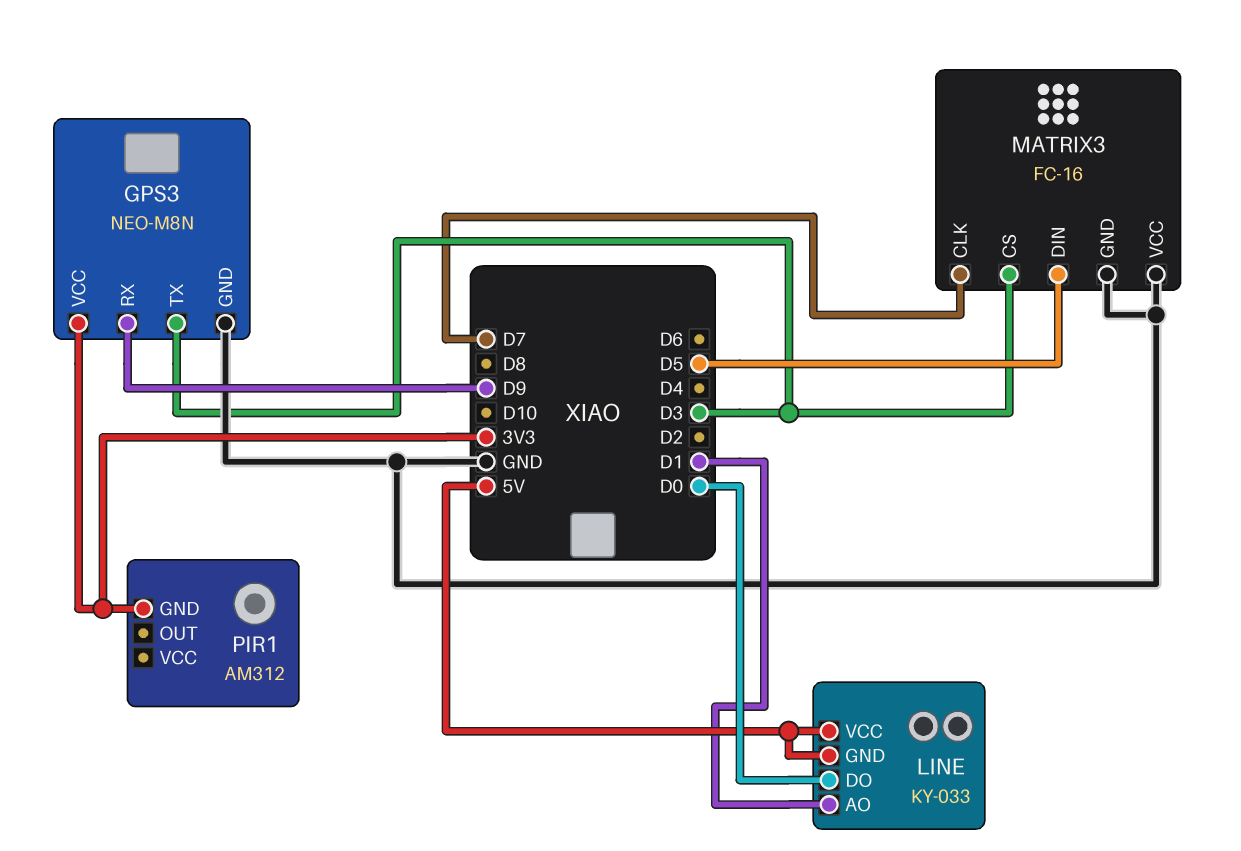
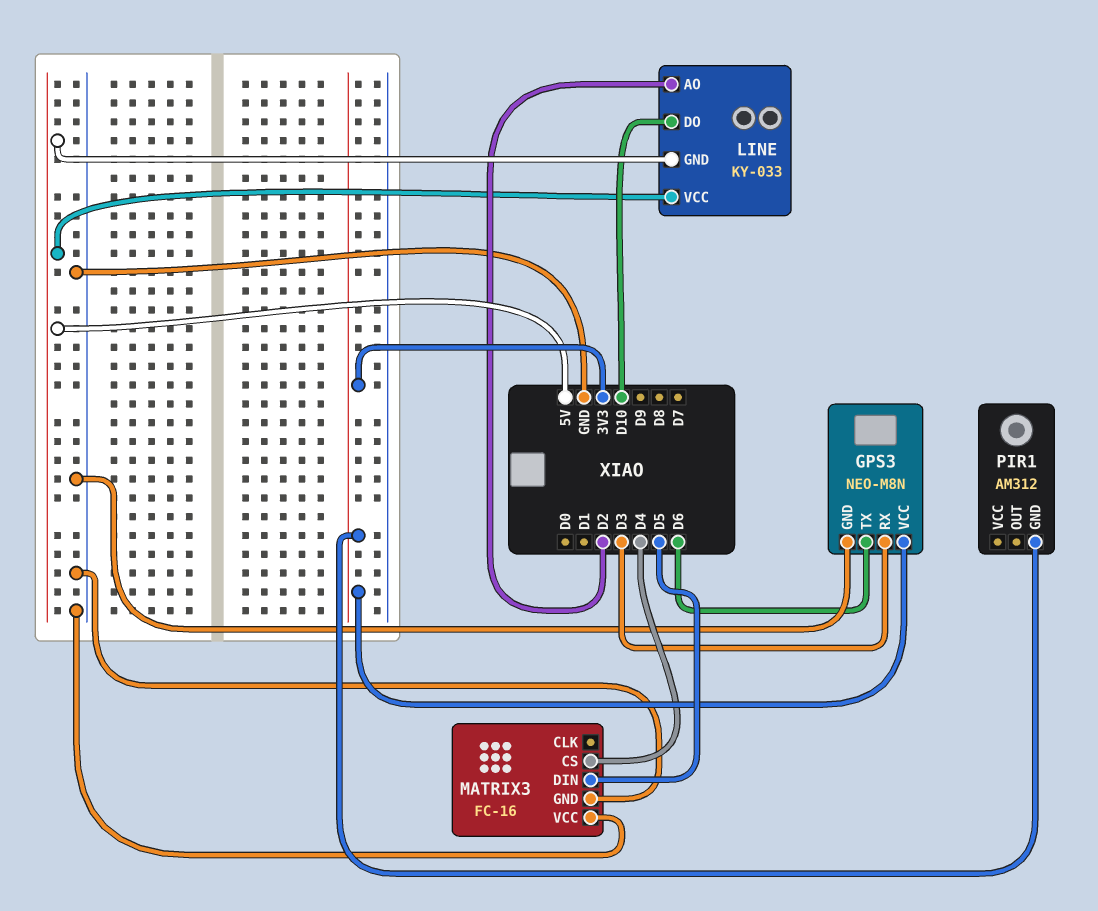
GPS3 pin RX: D9 -> D3
GPS3 pin TX: D3 -> D6
LINE pin AO: D1 -> D2
LINE pin DO: D0 -> D10
MATRIX3 pin CLK: D7 -> none
MATRIX3 pin CS: D3 -> D4

